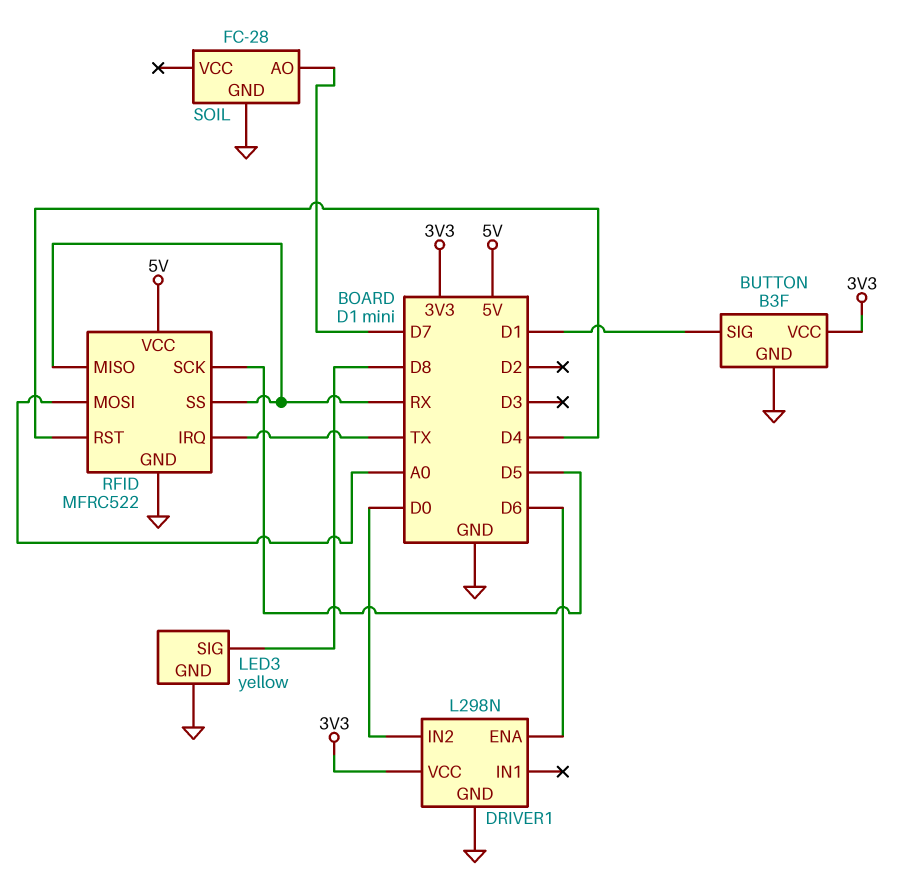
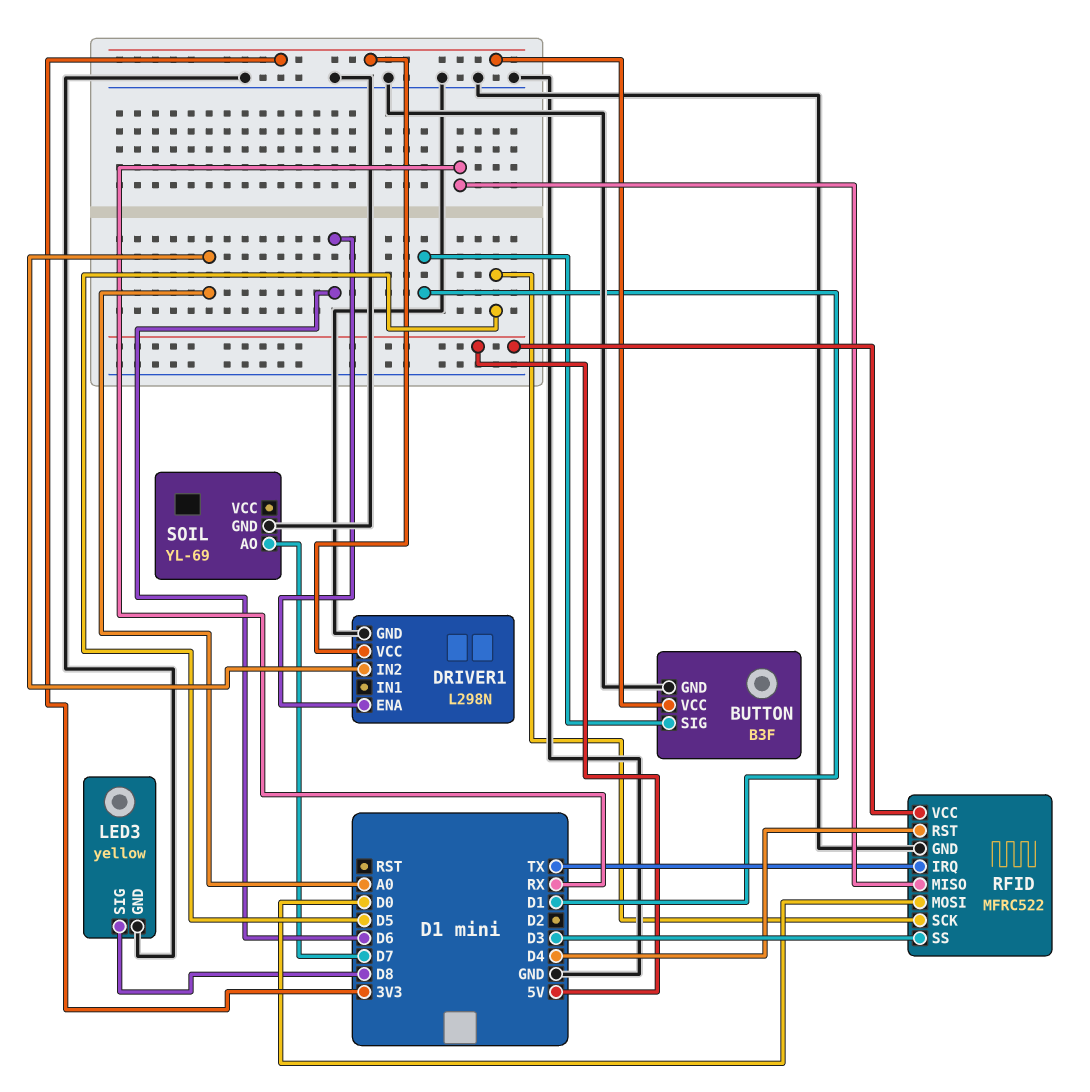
DRIVER1 pin IN2: D0 -> A0
RFID pin MOSI: A0 -> D0
RFID pin SS: RX -> D3
SOIL: FC-28 -> YL-69

